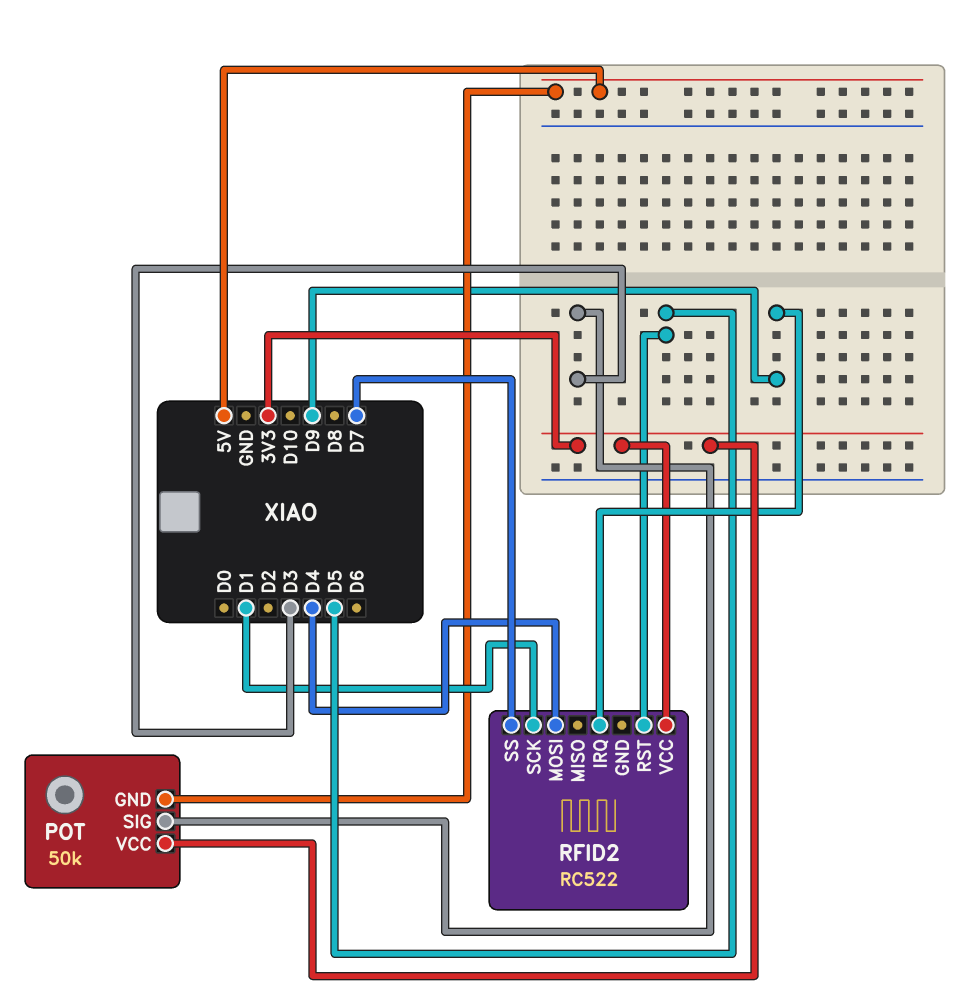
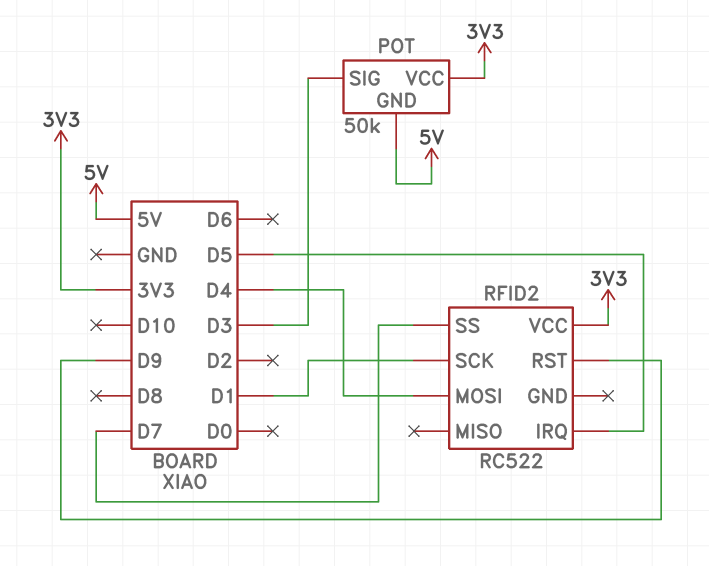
RFID2 pin IRQ: D9 -> D5
RFID2 pin RST: D5 -> D9

